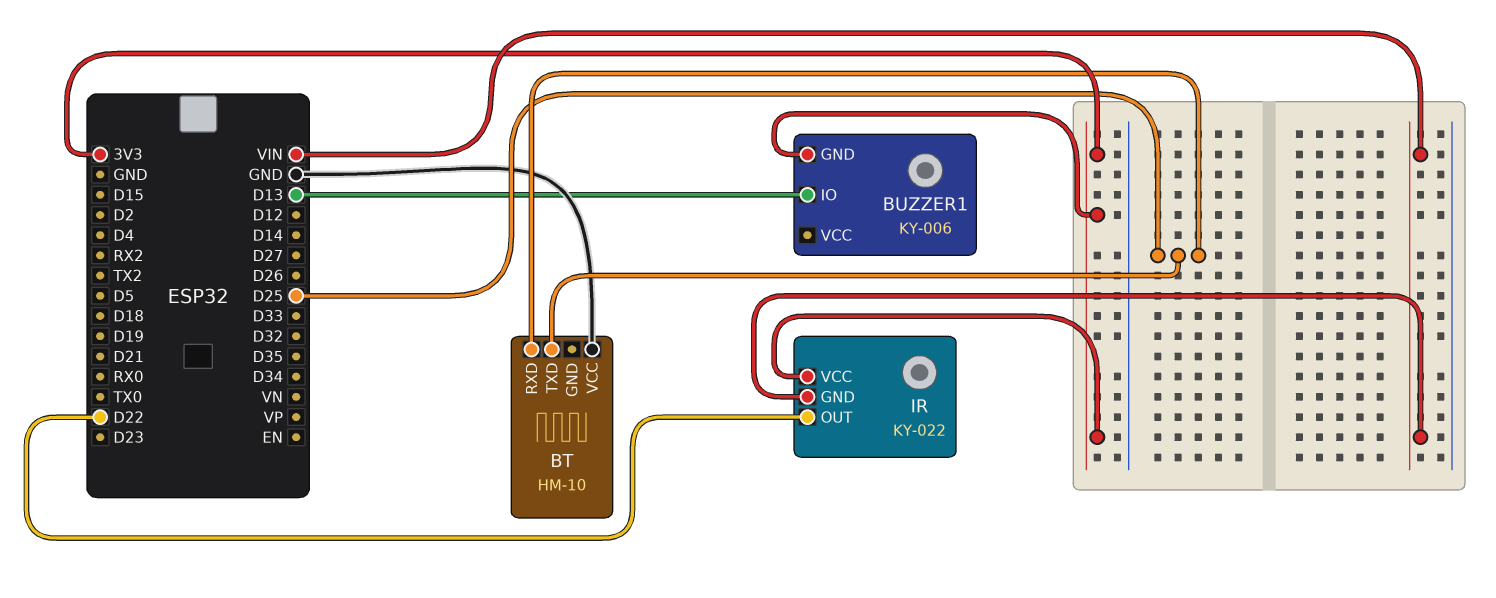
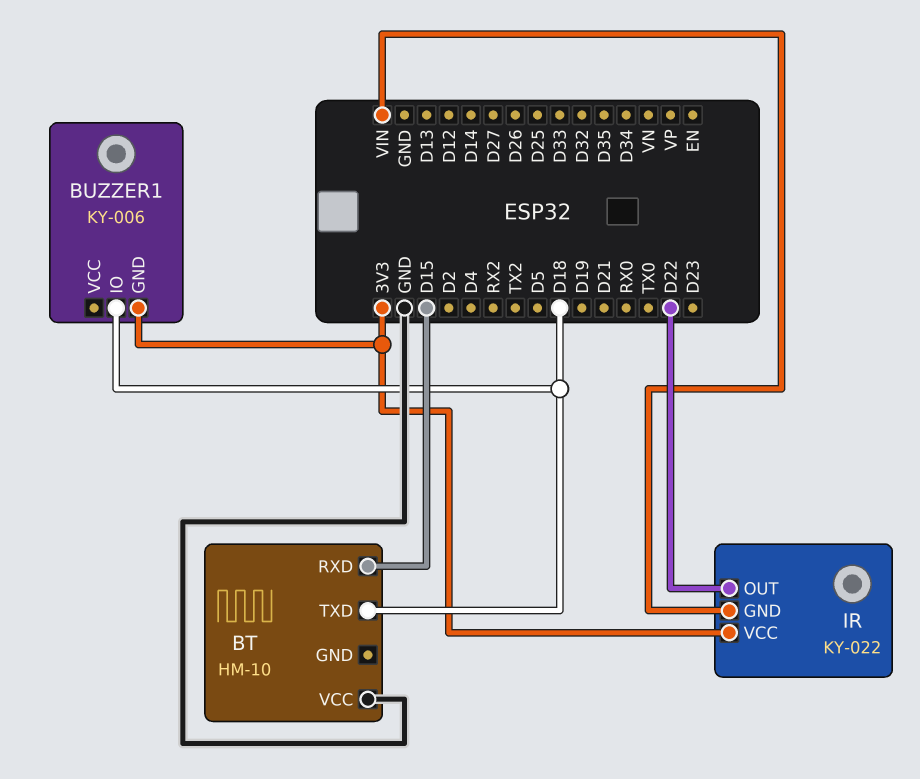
BT pin RXD: D25 -> D15
BT pin TXD: D25 -> D18
BUZZER1 pin IO: D13 -> D18

